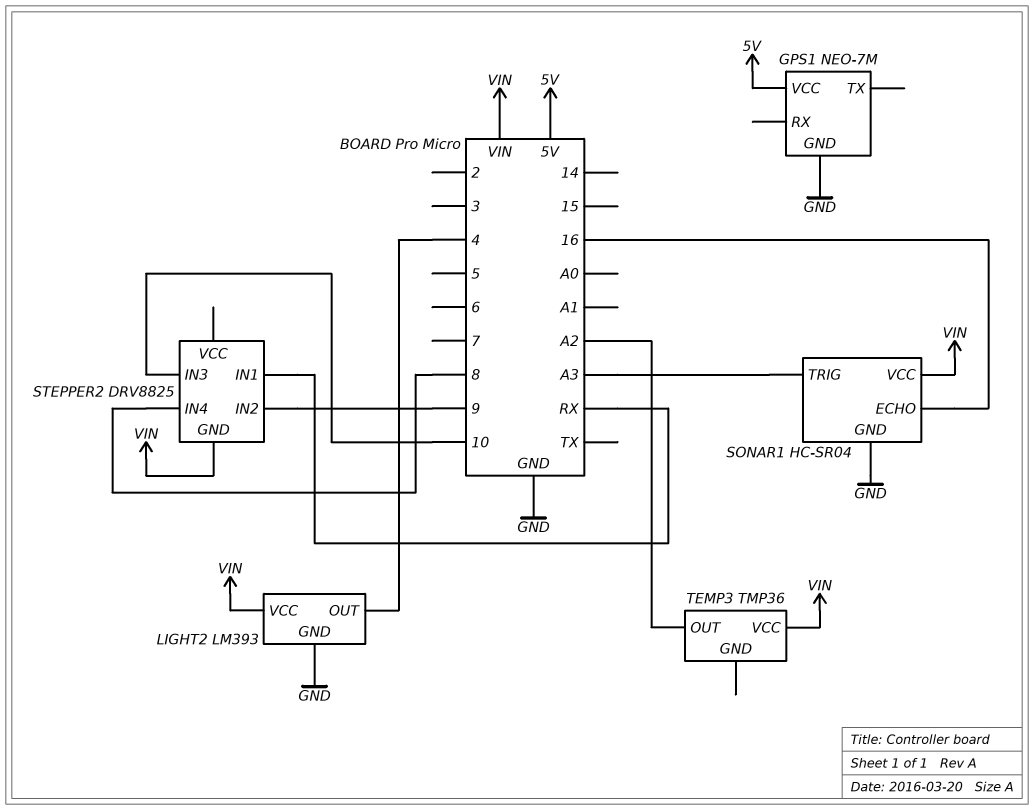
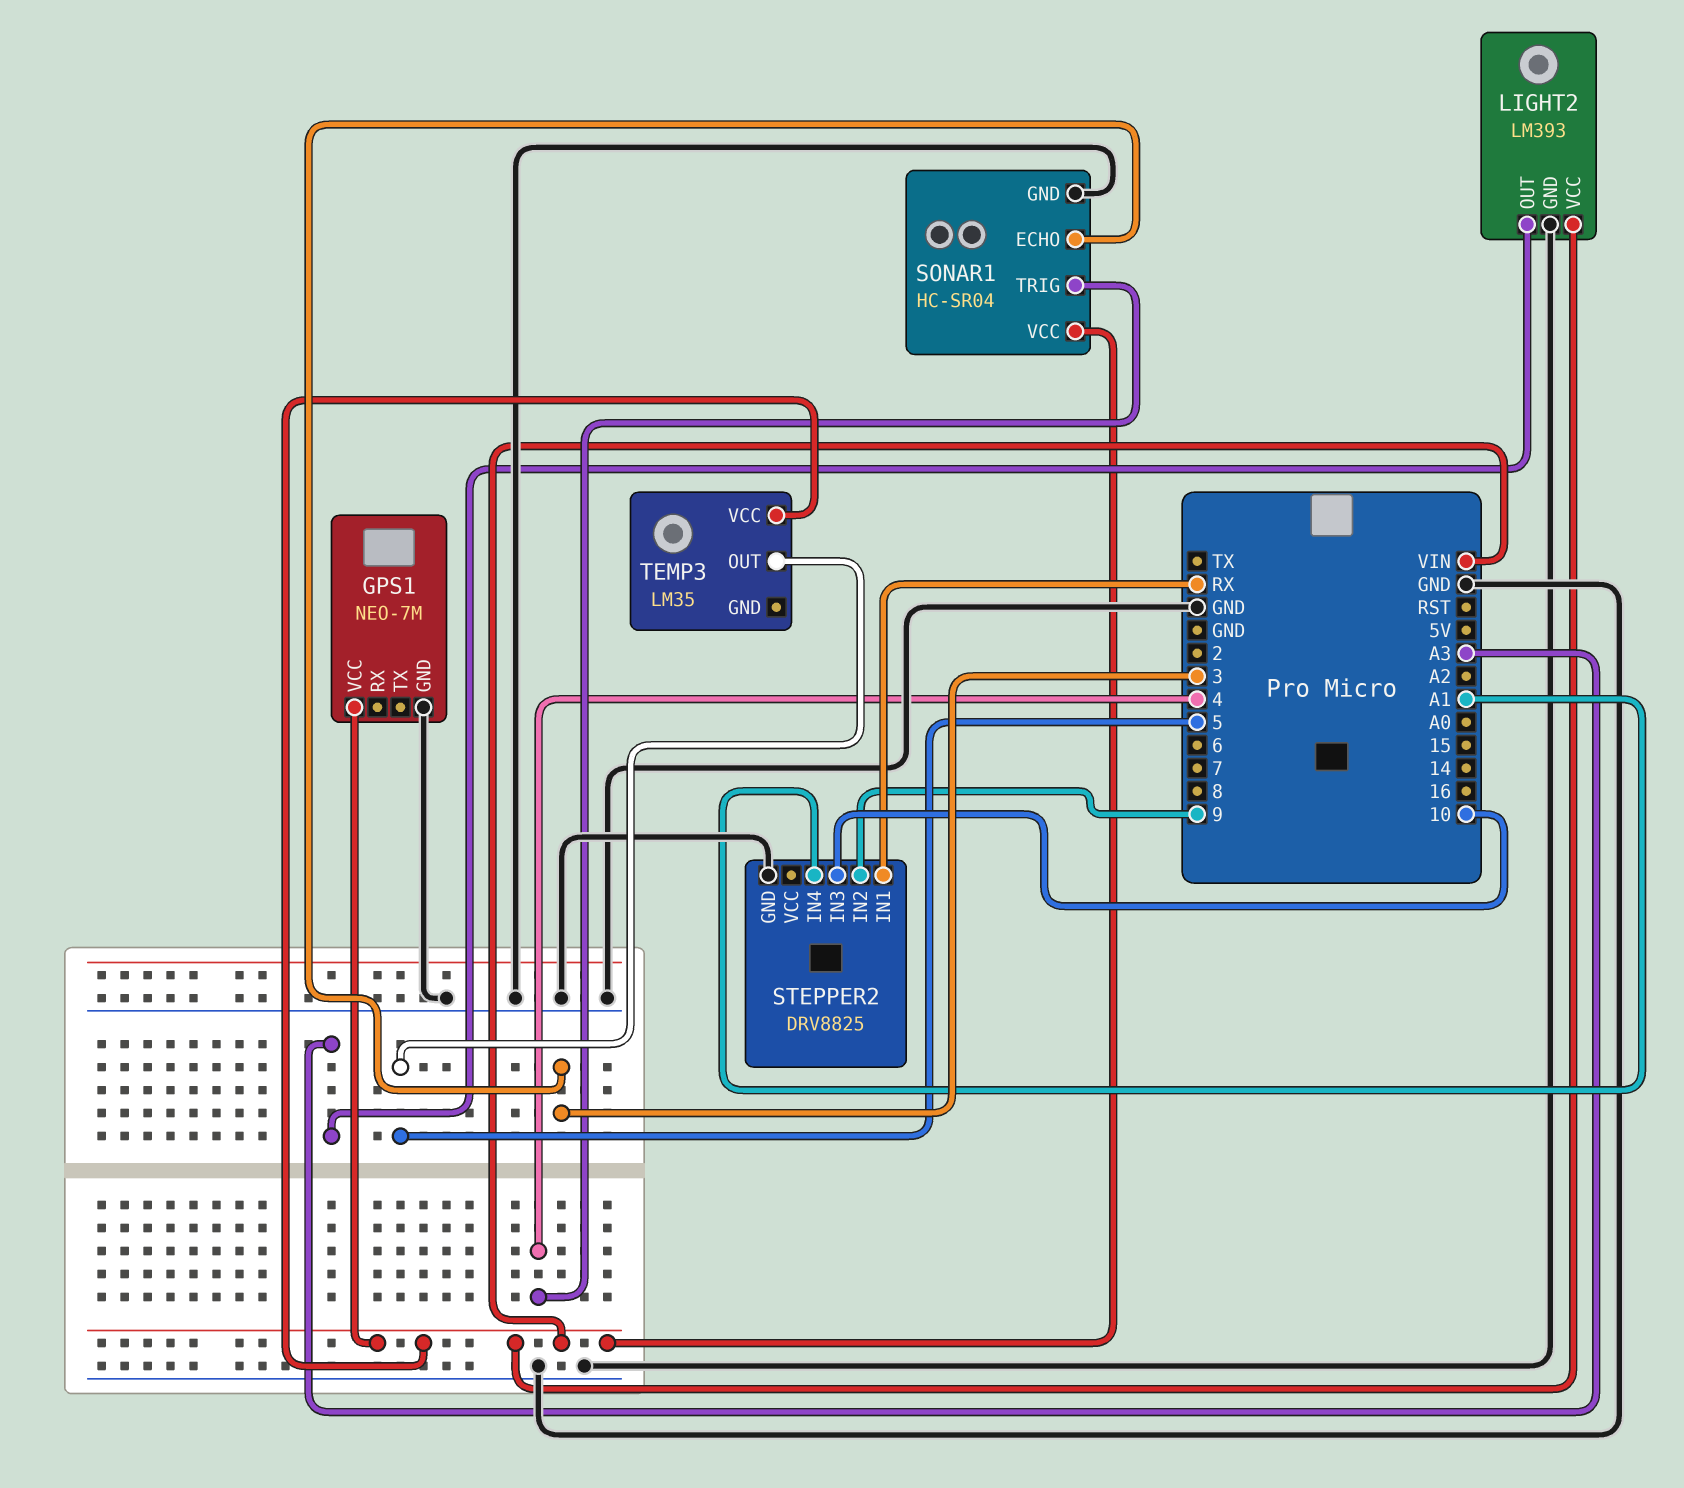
GPS1 pin VCC: 5V -> VIN
LIGHT2 pin OUT: 4 -> A3
SONAR1 pin ECHO: 16 -> 3
SONAR1 pin TRIG: A3 -> 4
STEPPER2 pin GND: VIN -> GND
STEPPER2 pin IN4: 8 -> A1
TEMP3: TMP36 -> LM35
TEMP3 pin OUT: A2 -> 5

